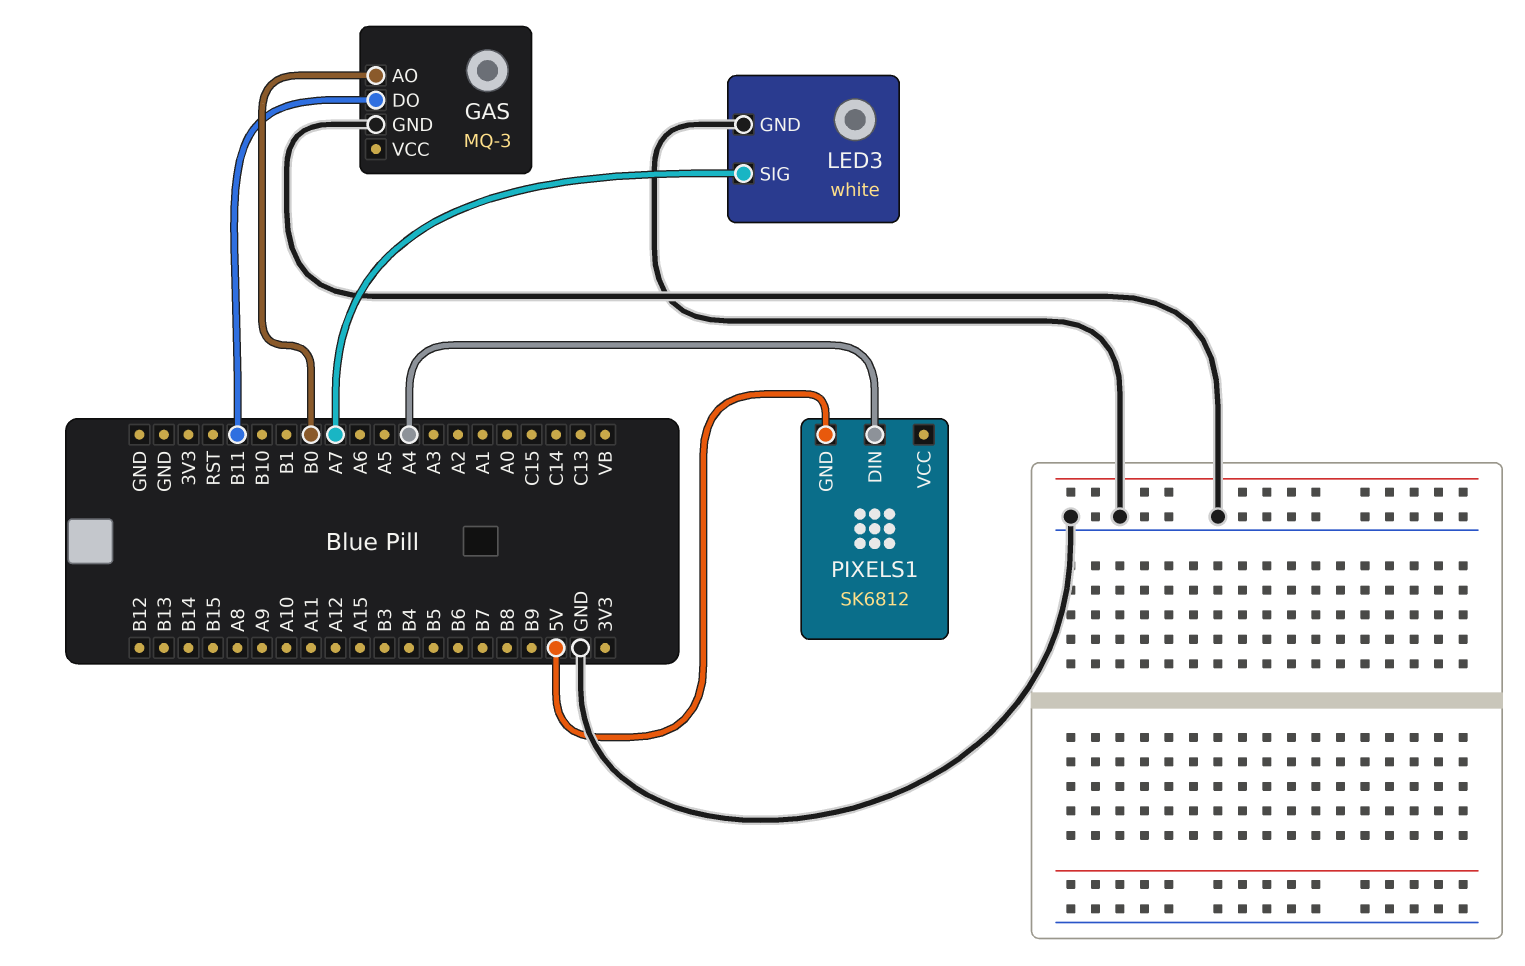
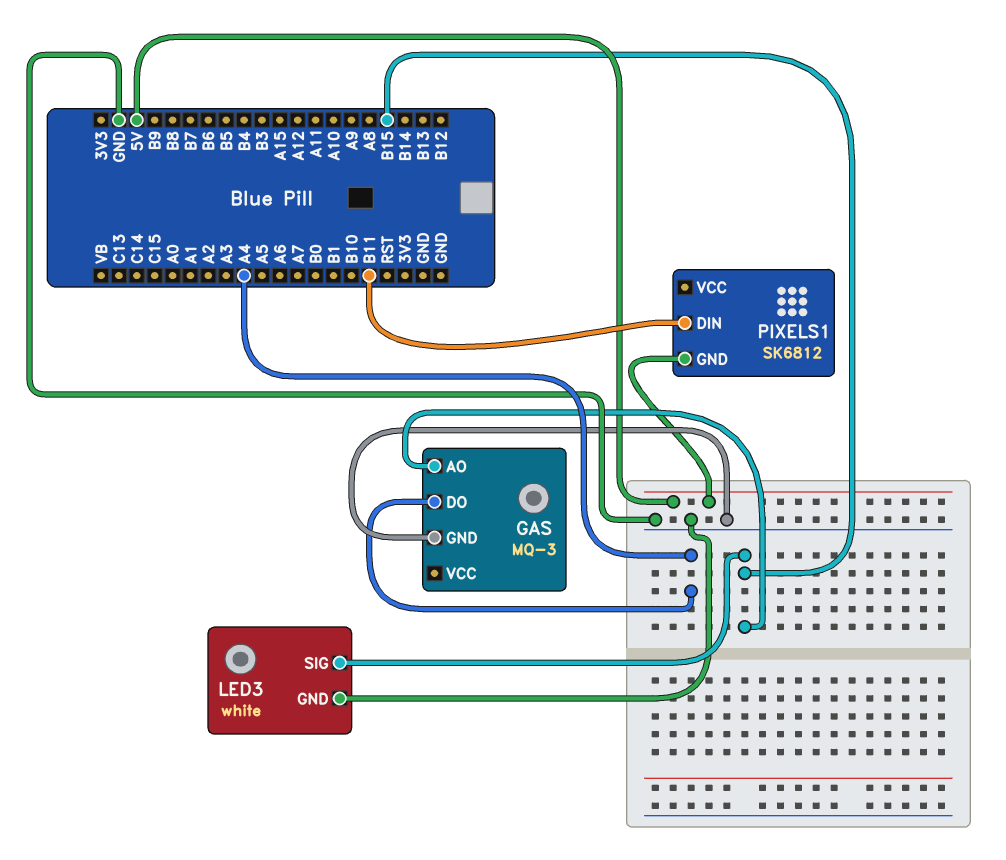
GAS pin AO: B0 -> B15
GAS pin DO: B11 -> A4
LED3 pin SIG: A7 -> B15
PIXELS1 pin DIN: A4 -> B11

